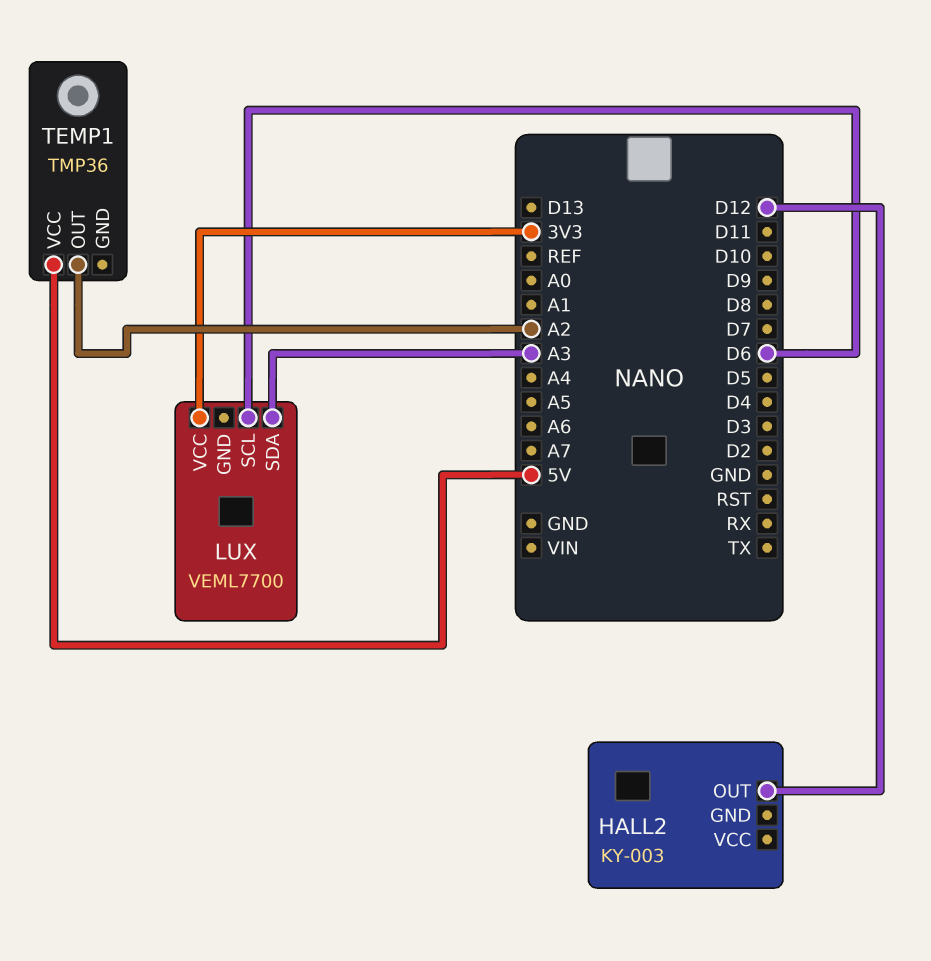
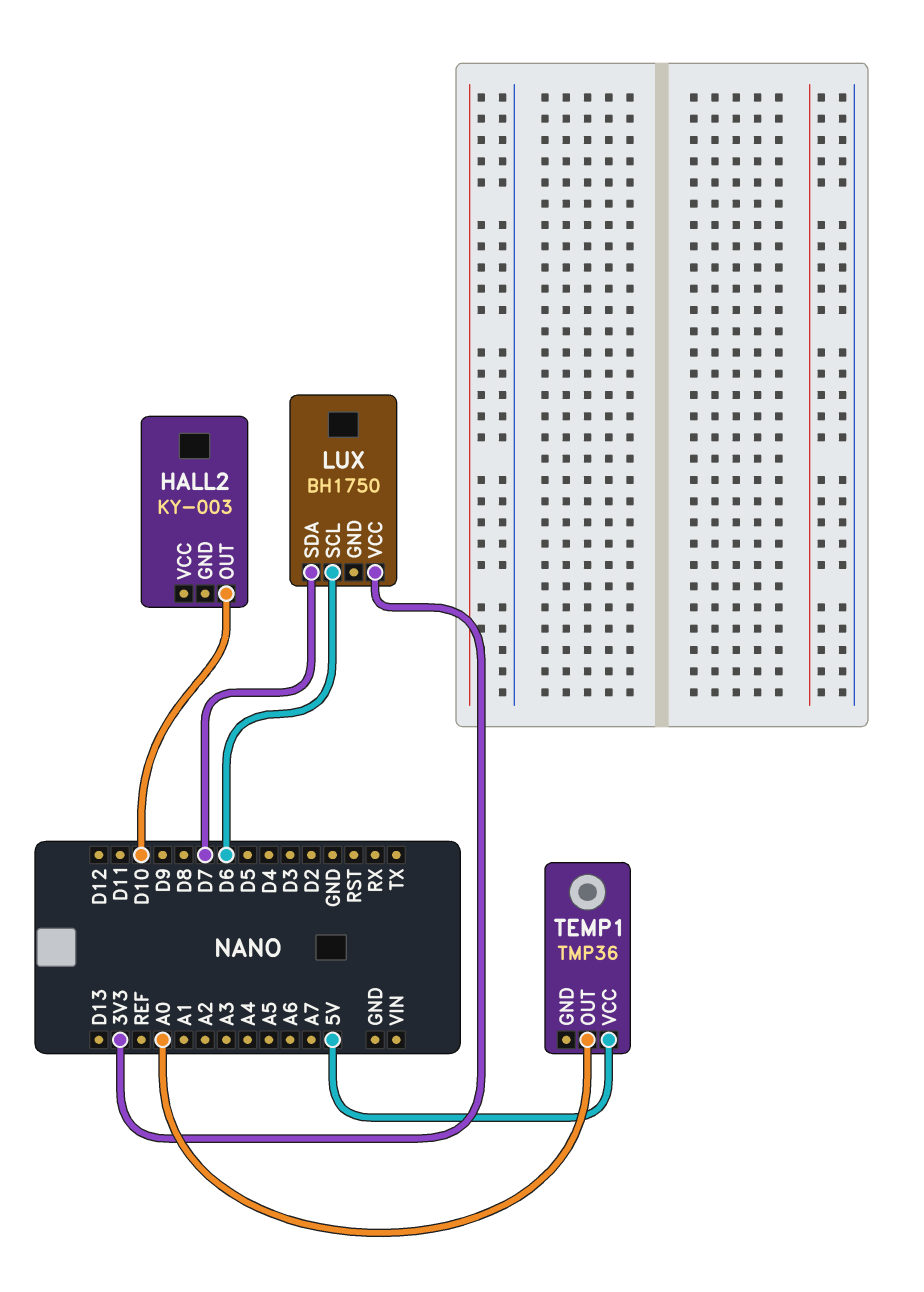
HALL2 pin OUT: D12 -> D10
LUX: VEML7700 -> BH1750
LUX pin SDA: A3 -> D7
TEMP1 pin OUT: A2 -> A0

